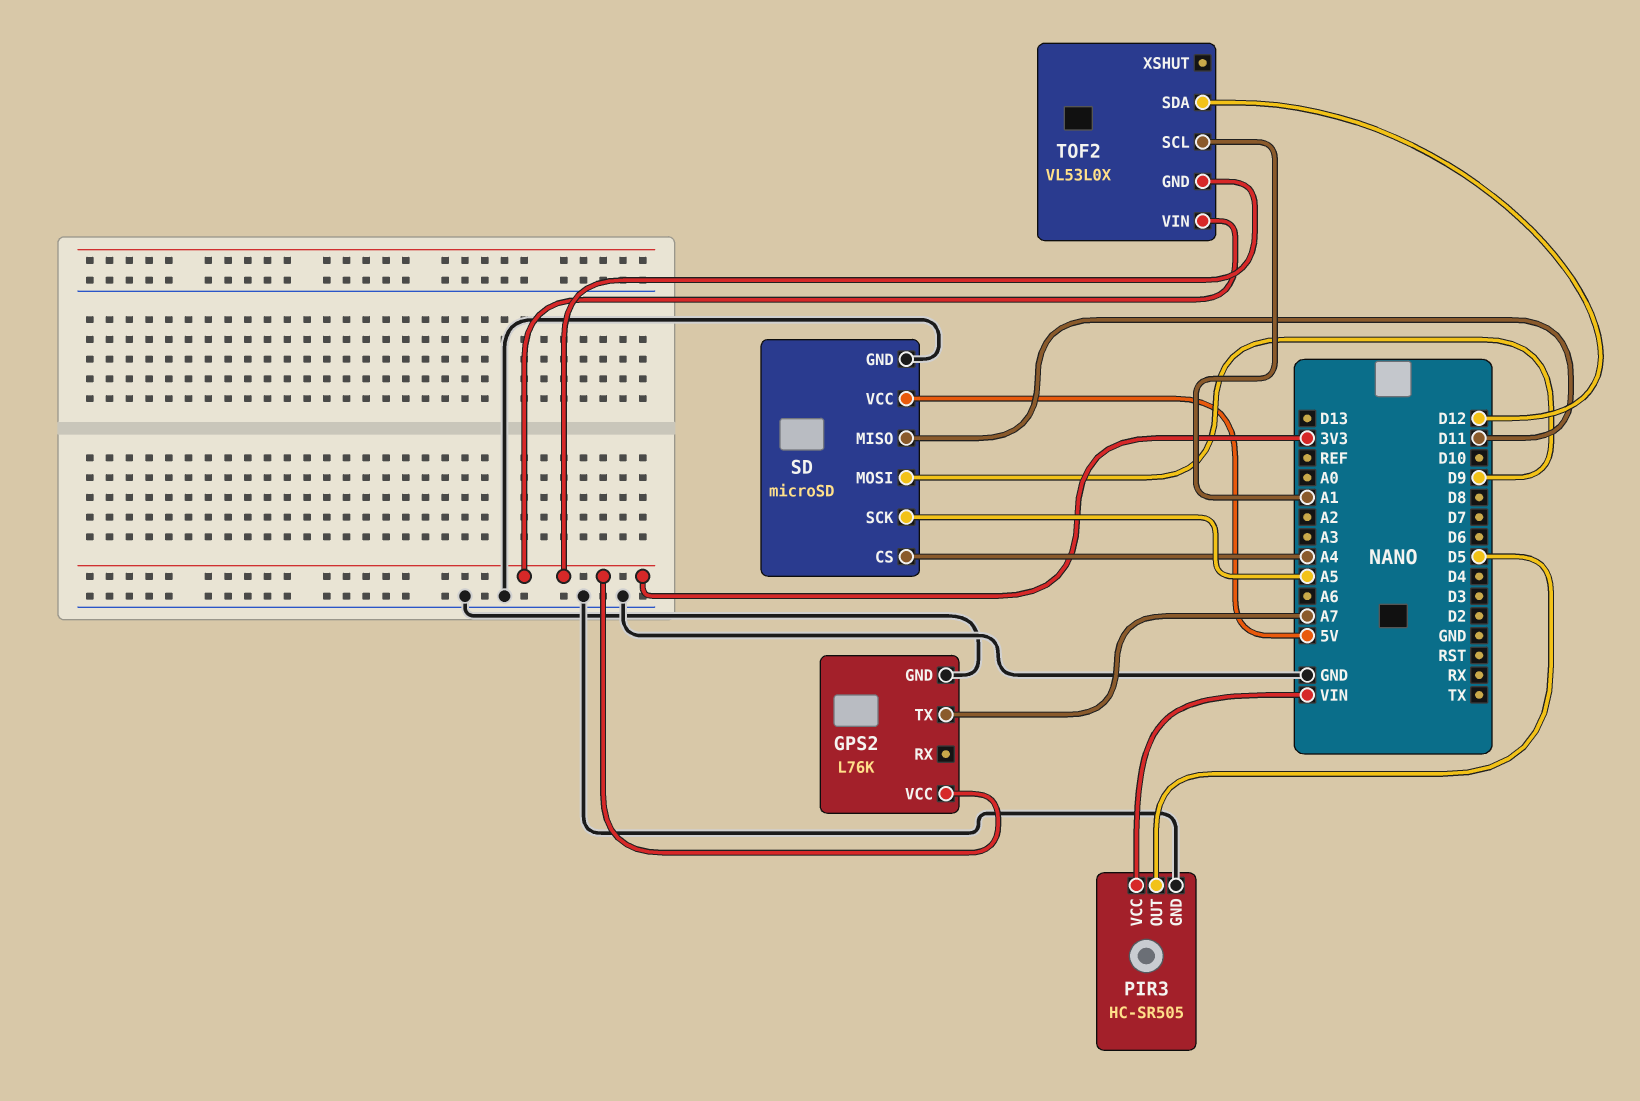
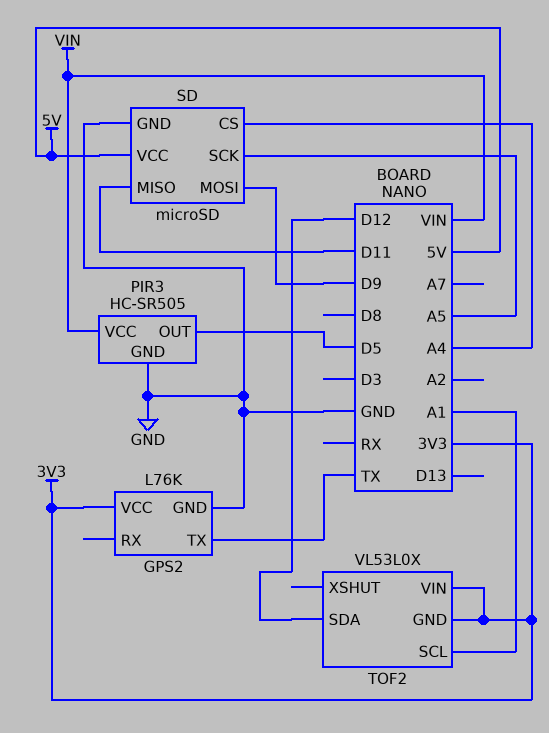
GPS2 pin TX: A7 -> TX

